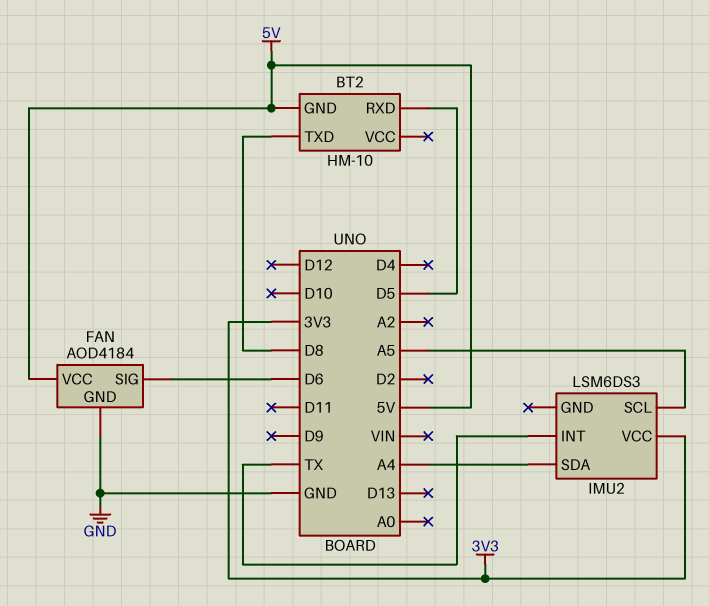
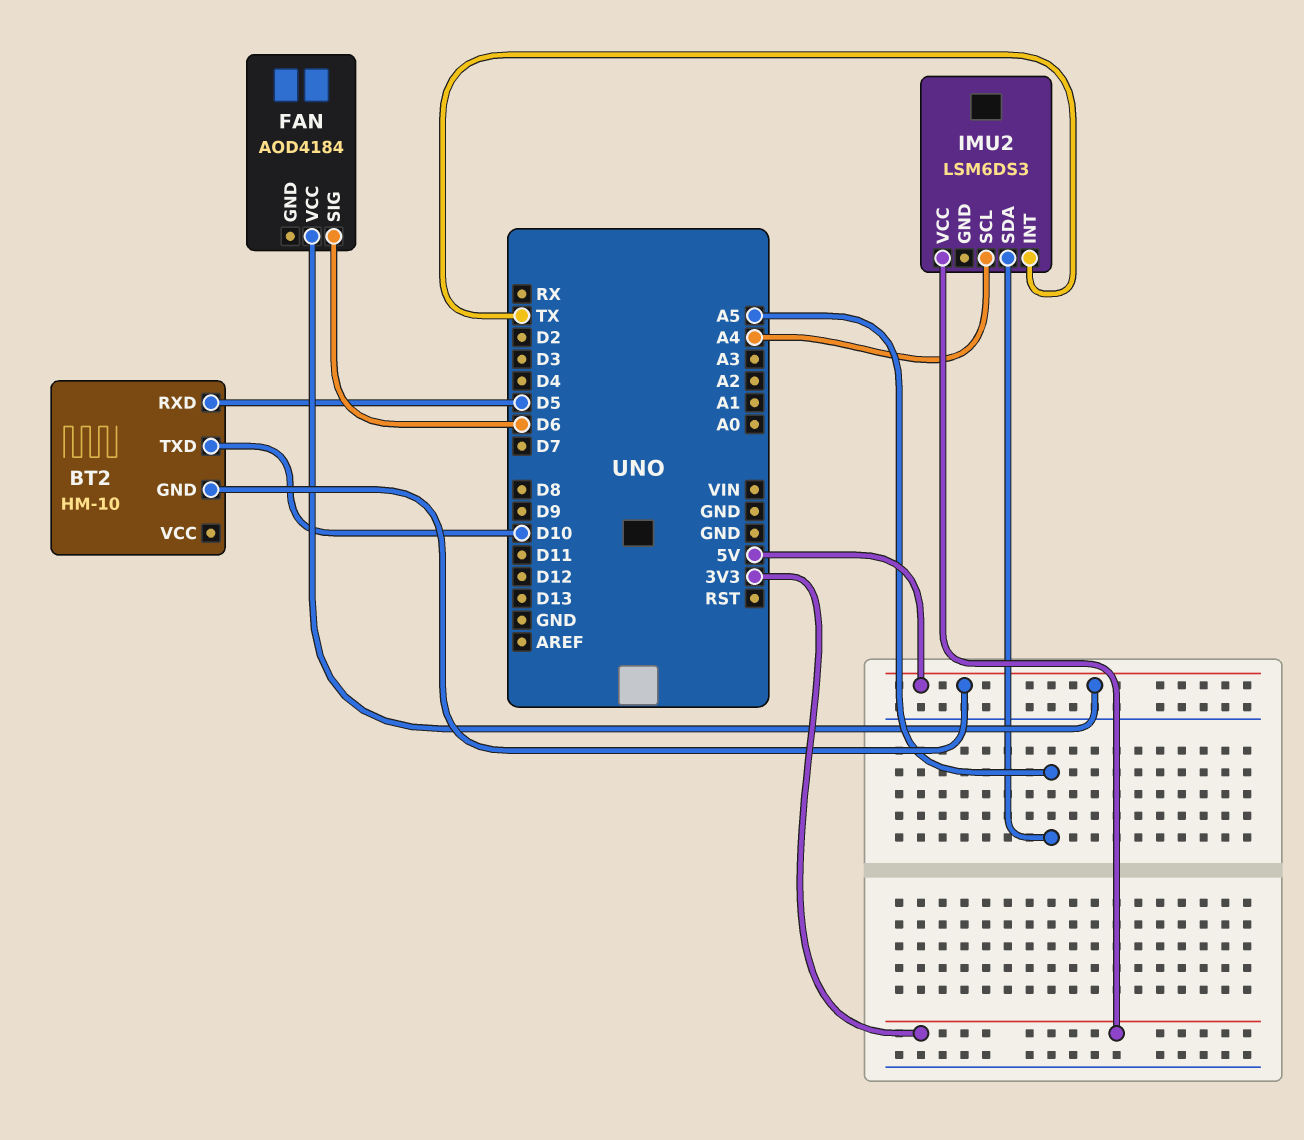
BT2 pin TXD: D8 -> D10
FAN pin GND: GND -> none
IMU2 pin SCL: A5 -> A4
IMU2 pin SDA: A4 -> A5

